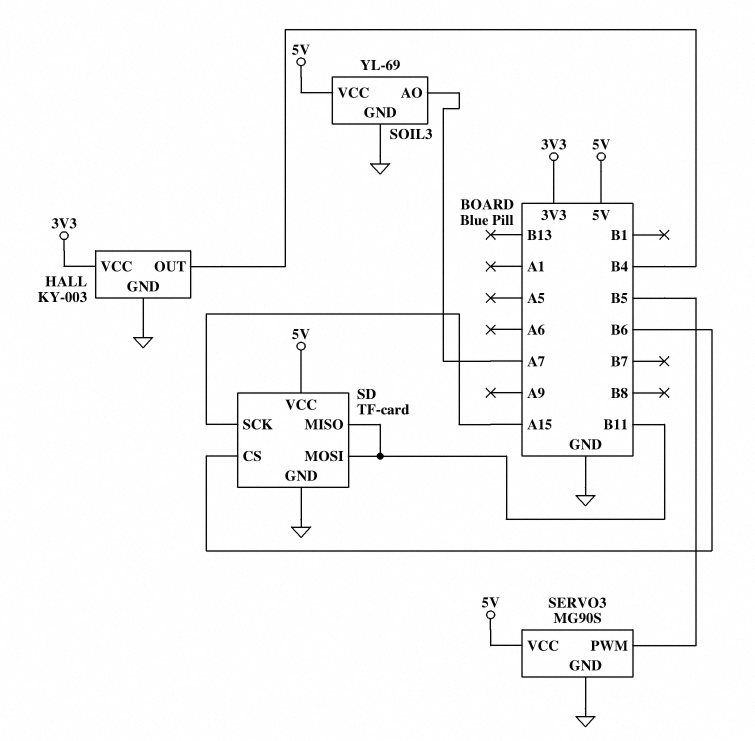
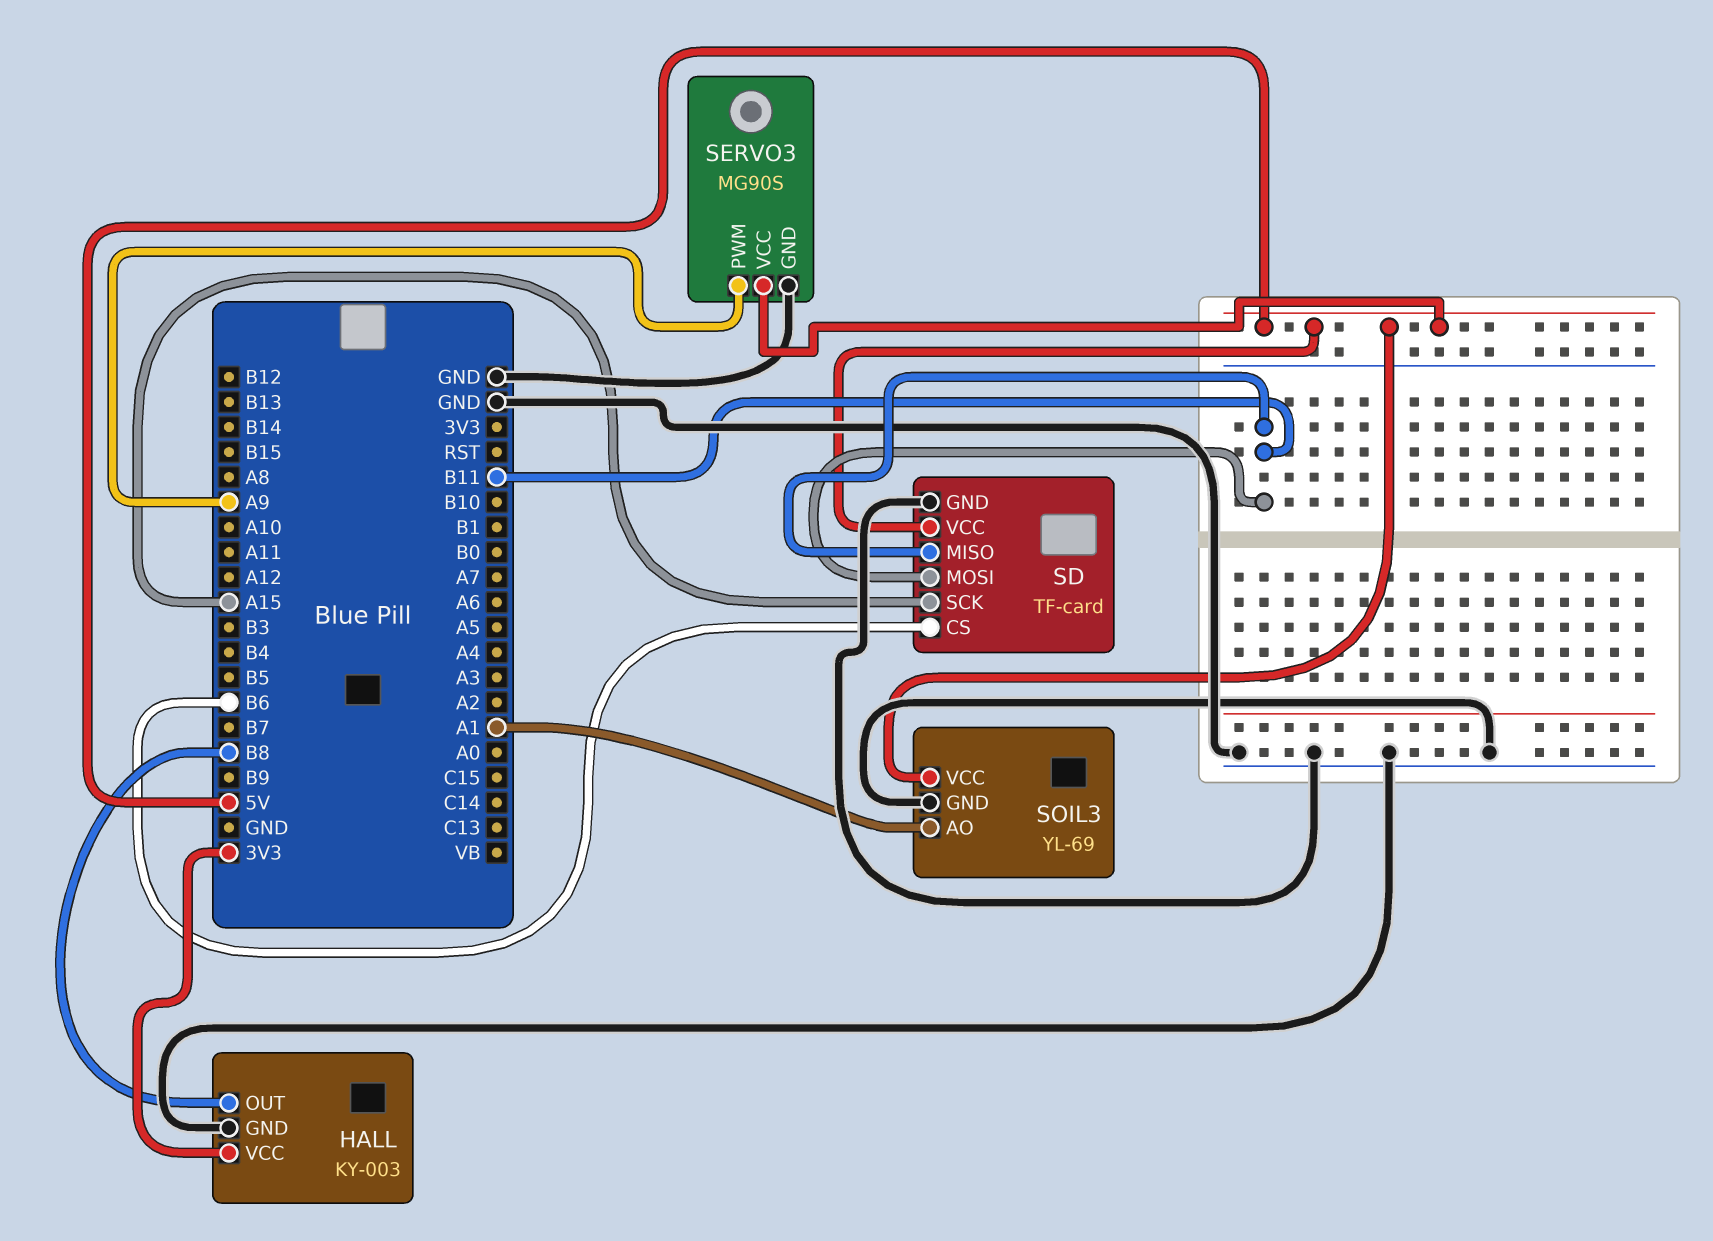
HALL pin OUT: B4 -> B8
SERVO3 pin PWM: B5 -> A9
SOIL3 pin AO: A7 -> A1

